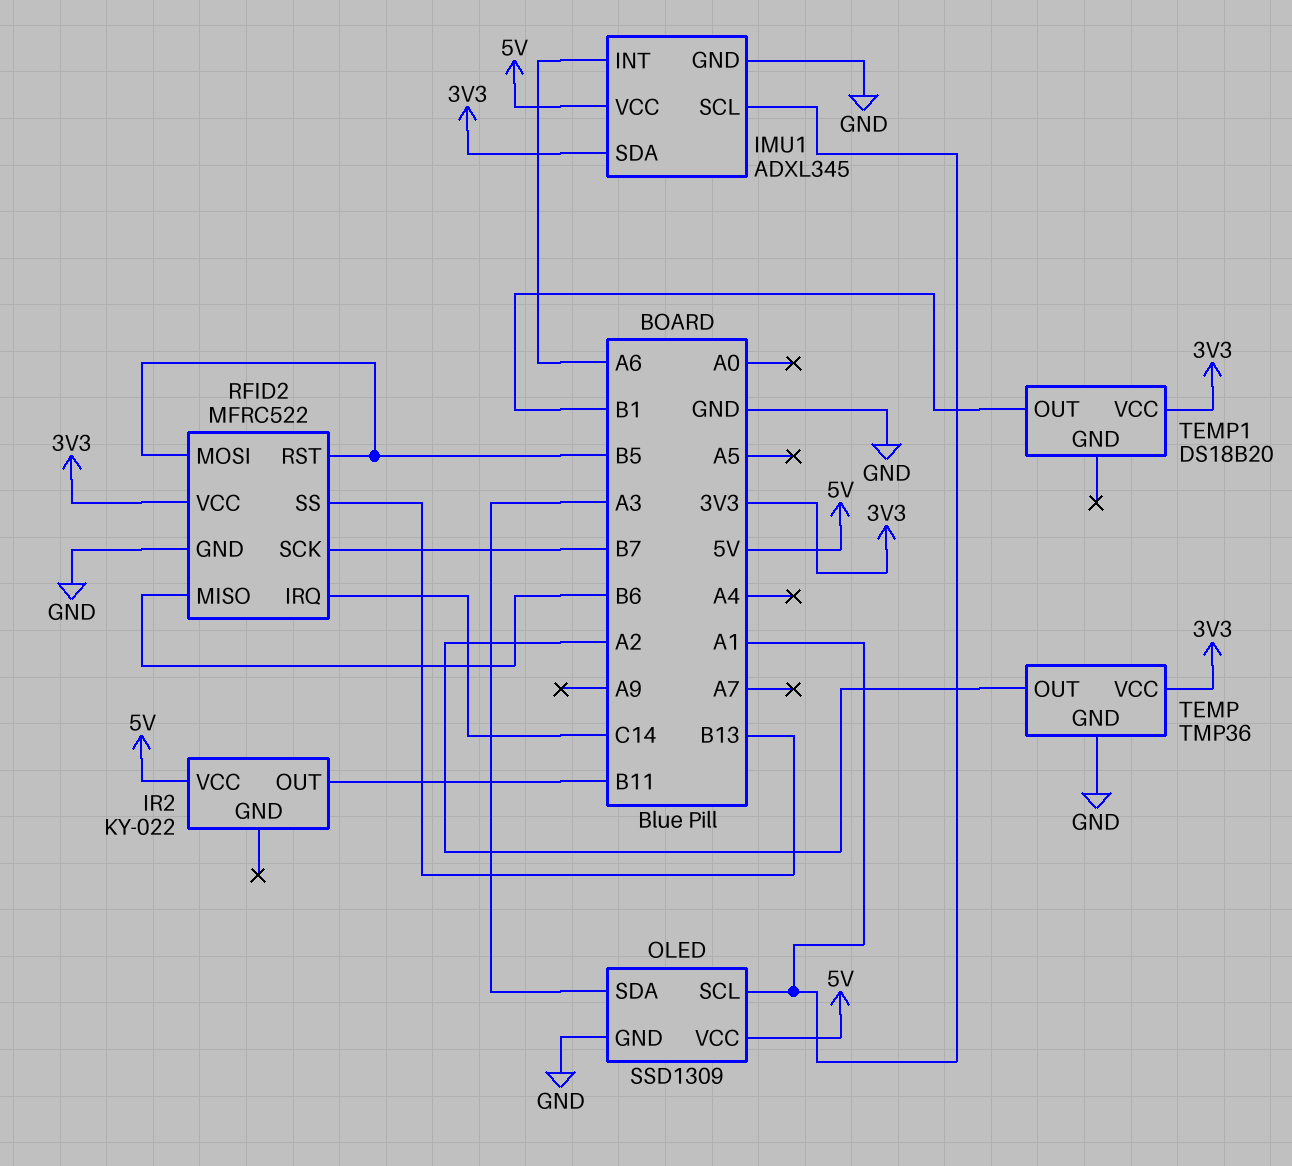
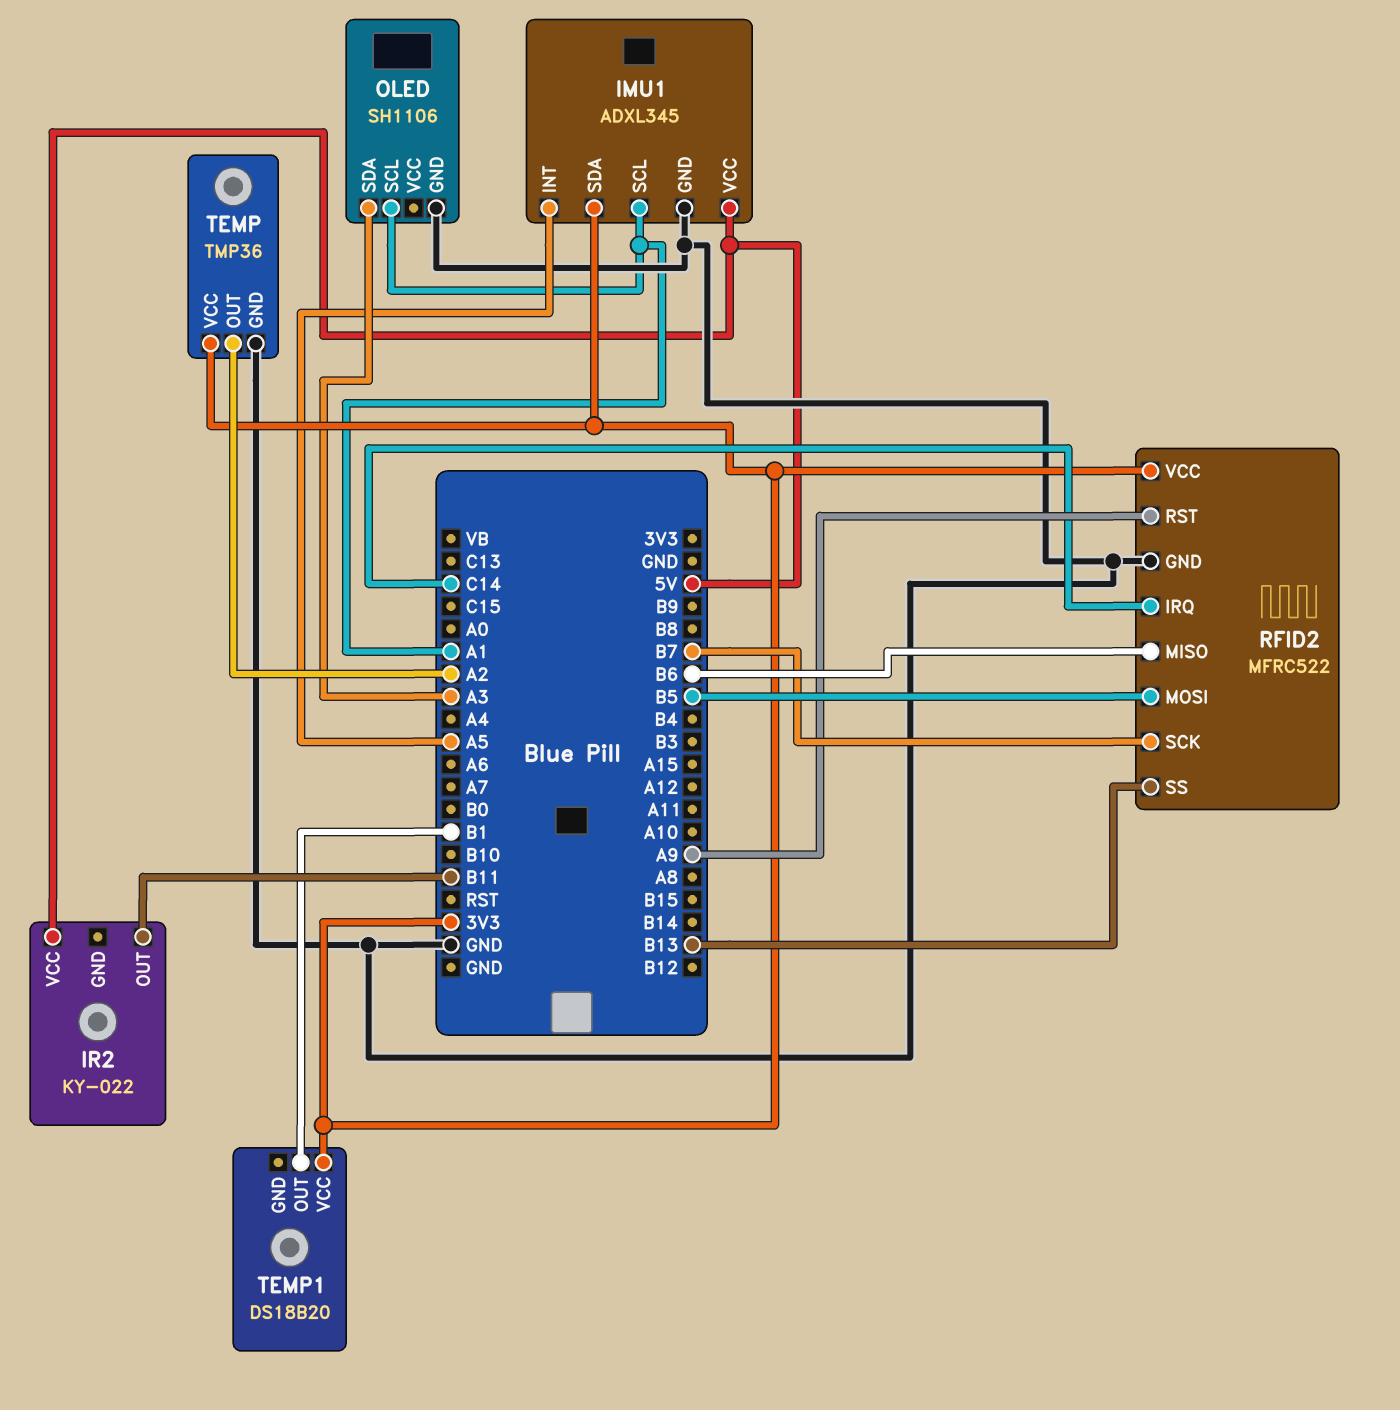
IMU1 pin INT: A6 -> A5
OLED: SSD1309 -> SH1106
OLED pin VCC: 5V -> none
RFID2 pin RST: B5 -> A9

